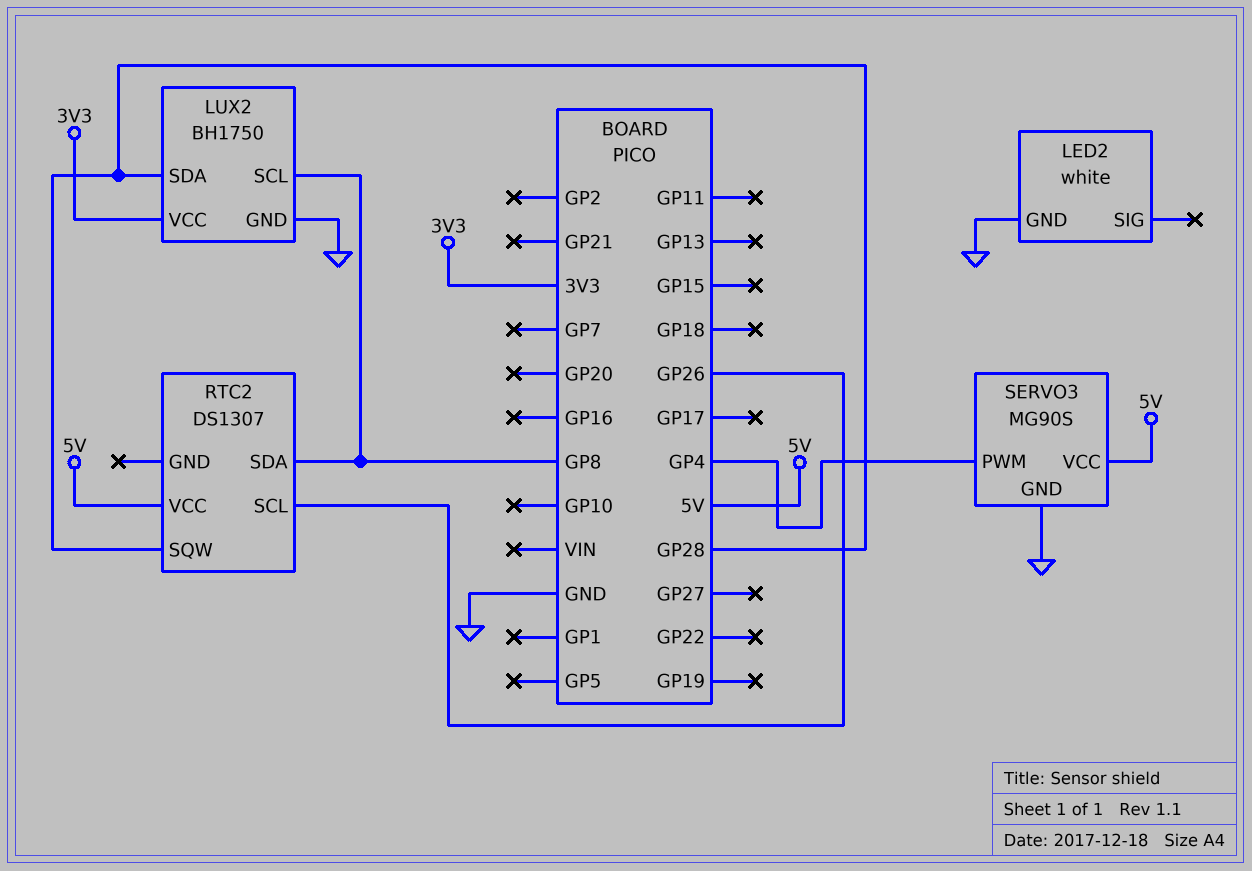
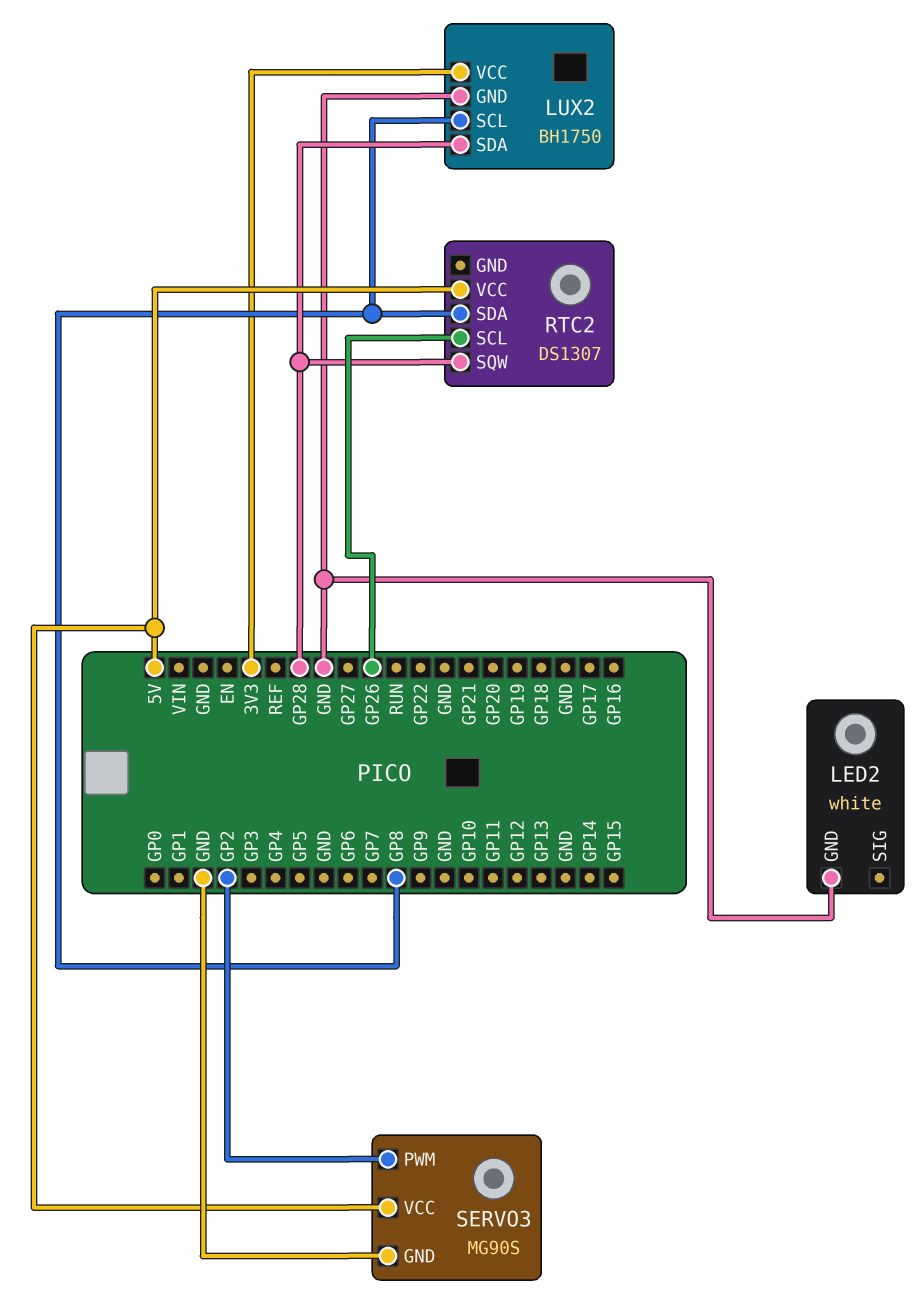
SERVO3 pin PWM: GP4 -> GP2

